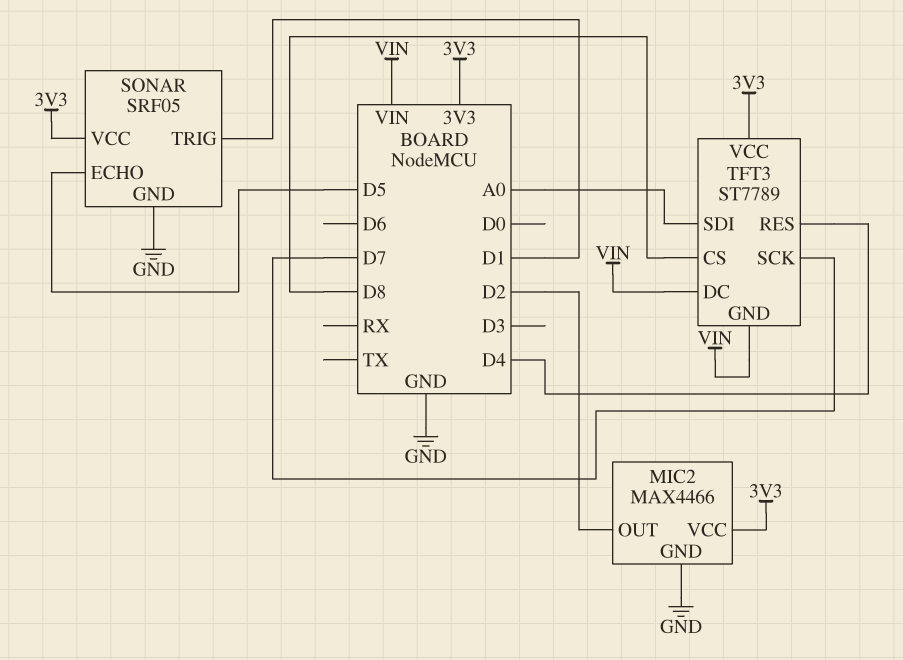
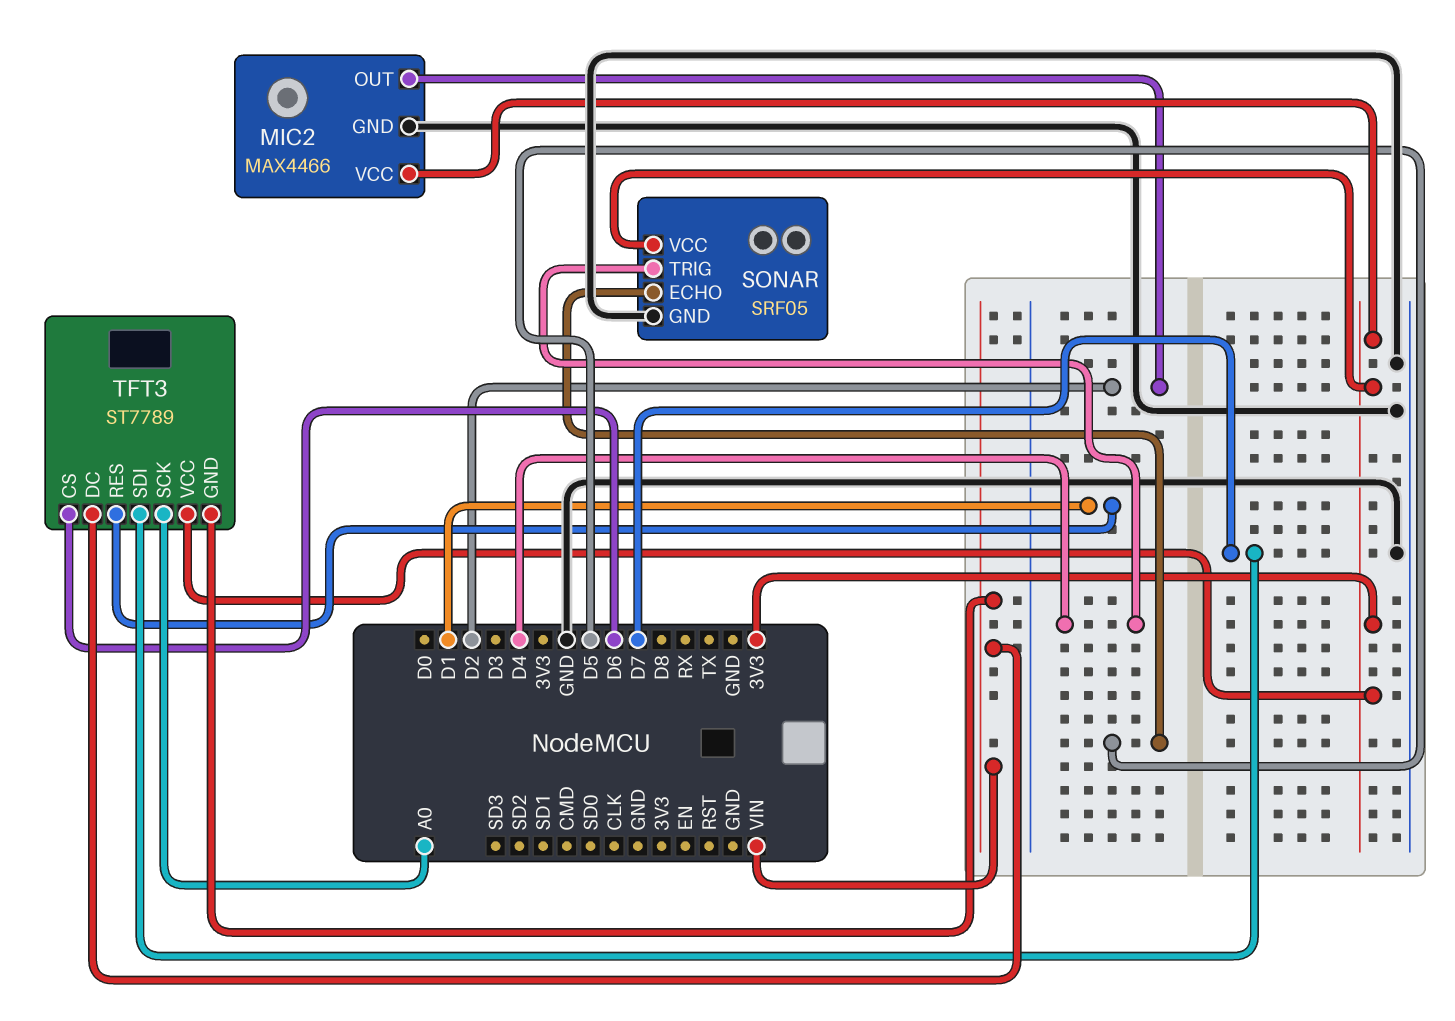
SONAR pin TRIG: D1 -> D4
TFT3 pin CS: D8 -> D6
TFT3 pin RES: D4 -> D1
TFT3 pin SCK: D7 -> A0
TFT3 pin SDI: A0 -> D7

